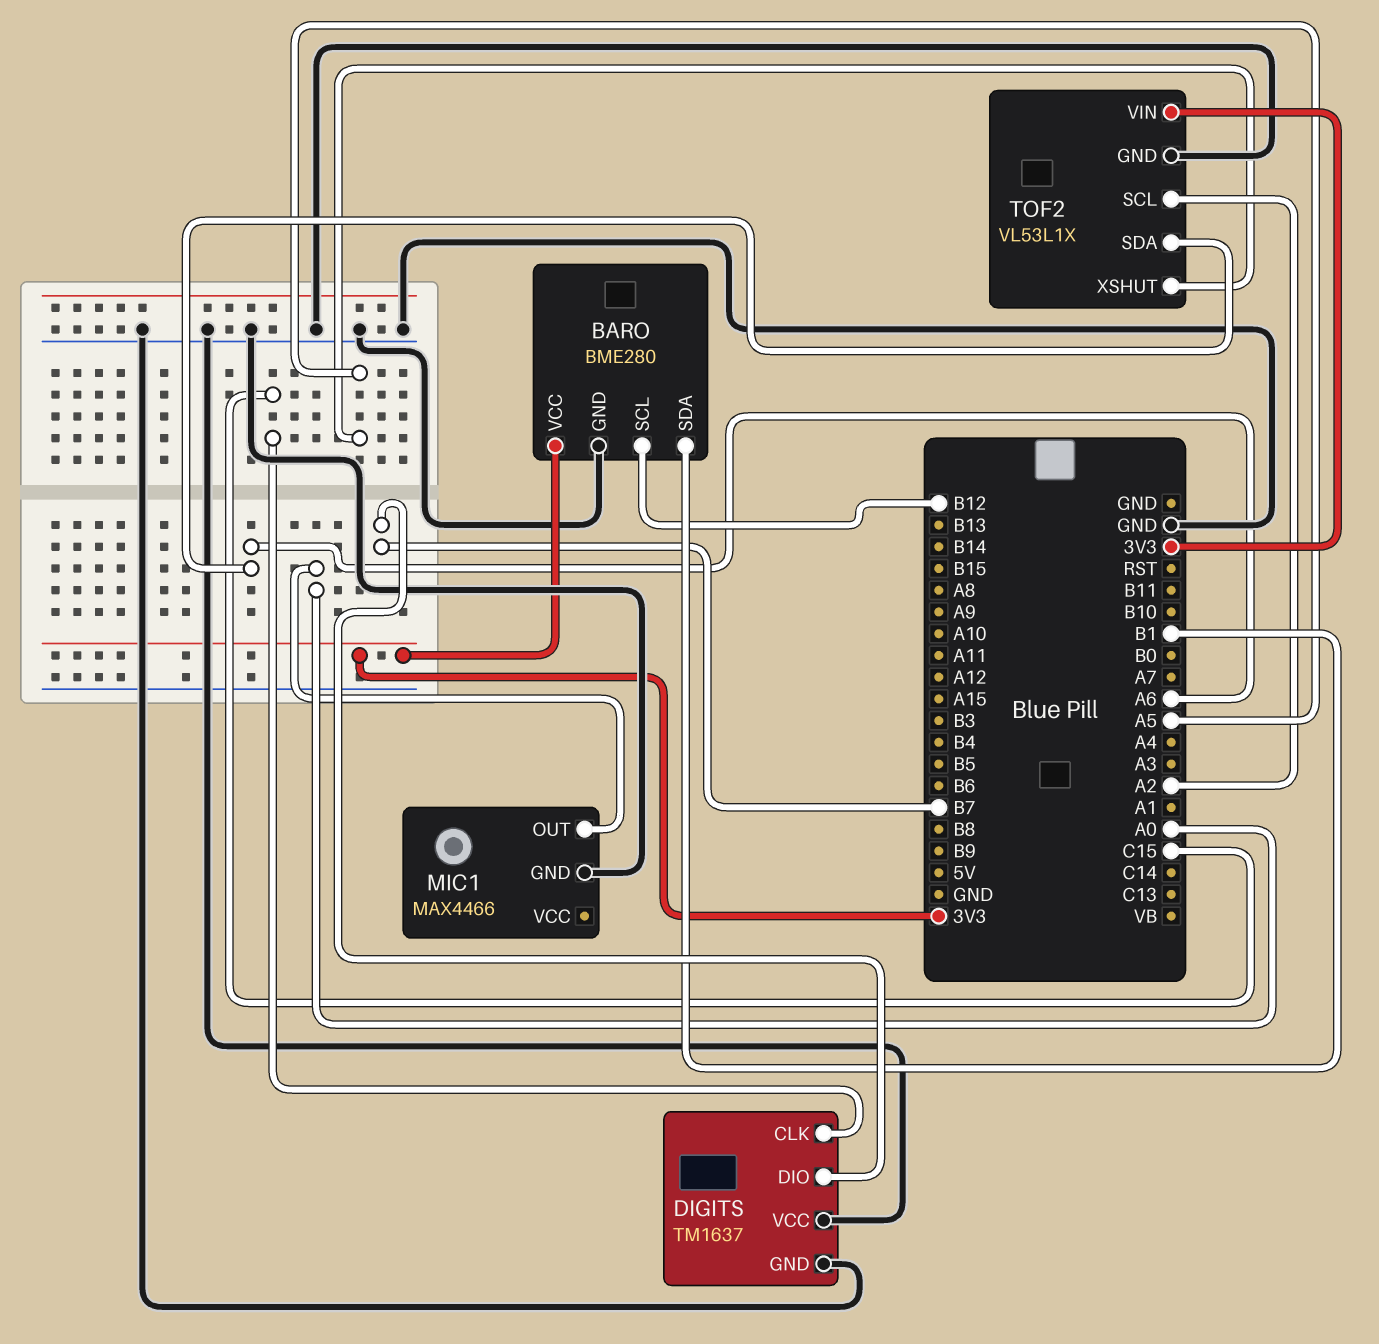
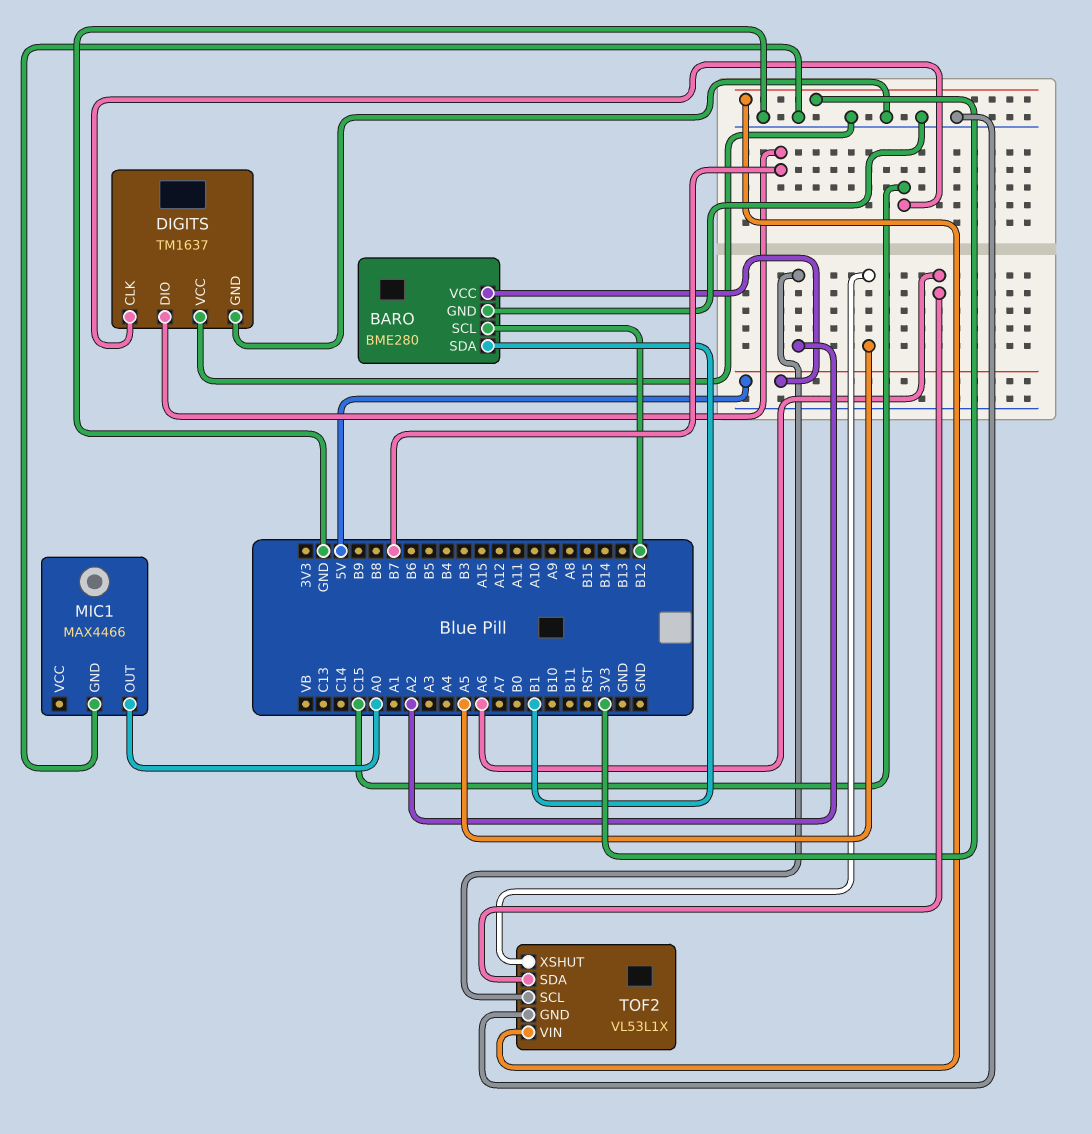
BARO pin VCC: 3V3 -> 5V

